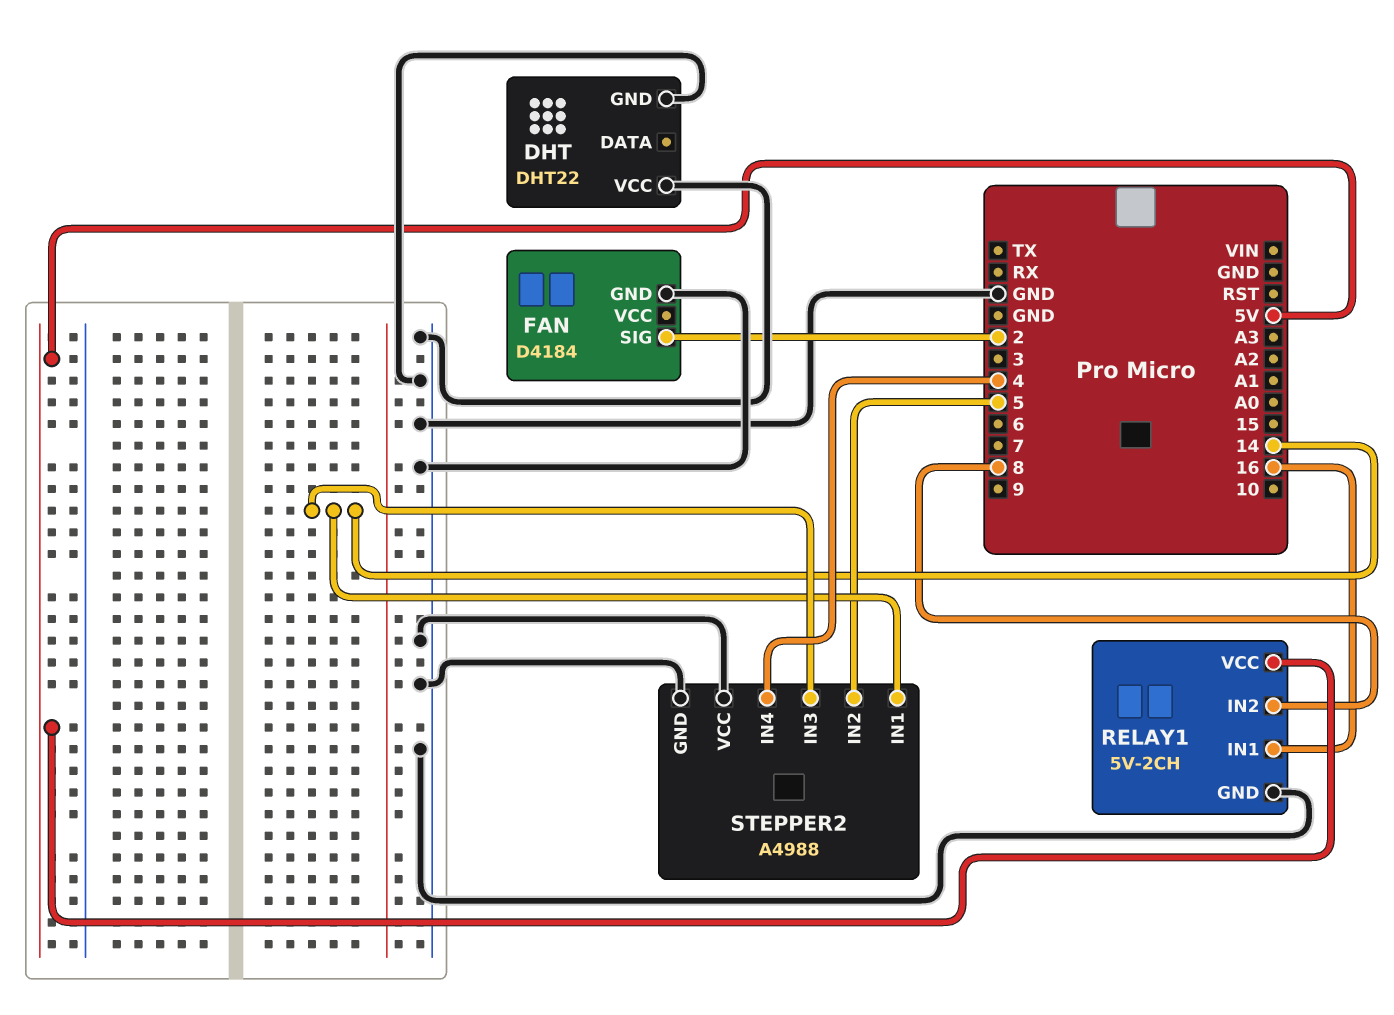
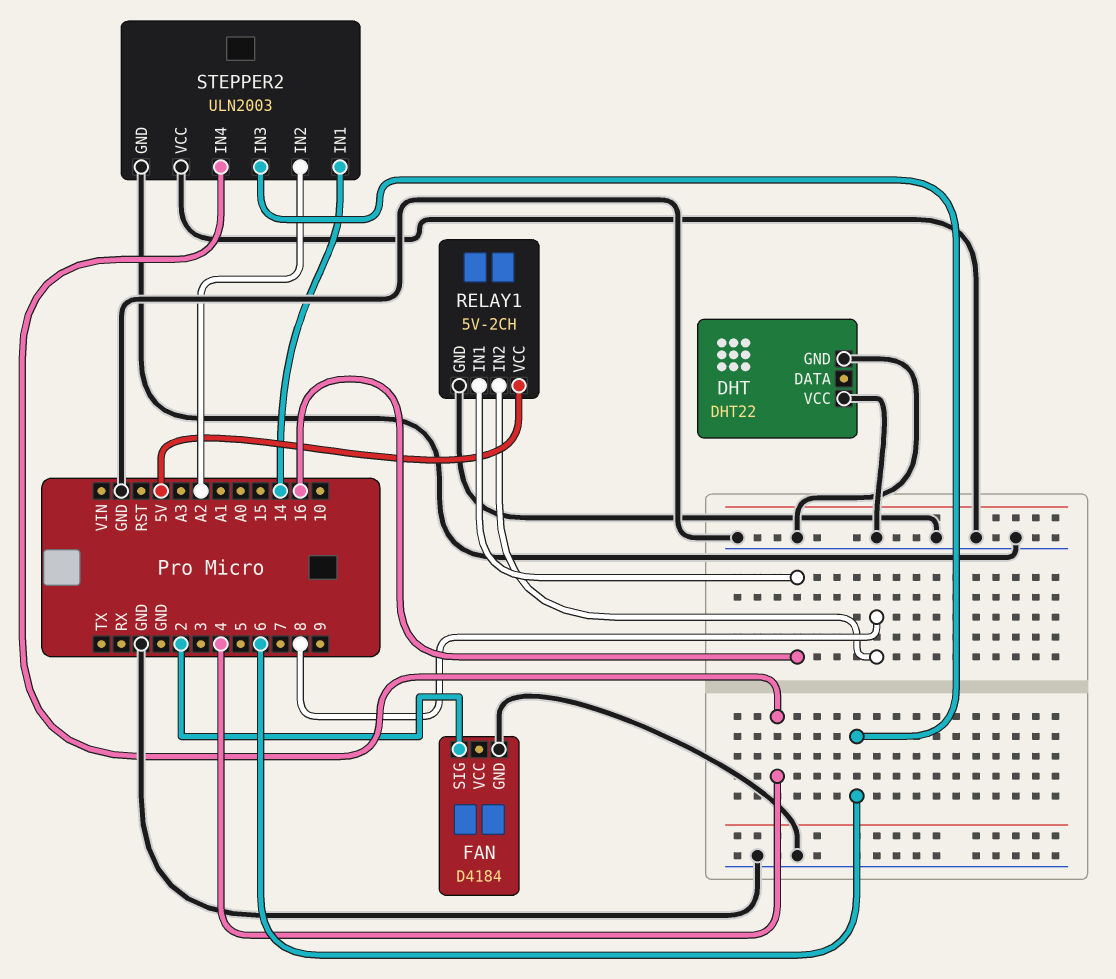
STEPPER2: A4988 -> ULN2003
STEPPER2 pin IN2: 5 -> A2
STEPPER2 pin IN3: 14 -> 6

